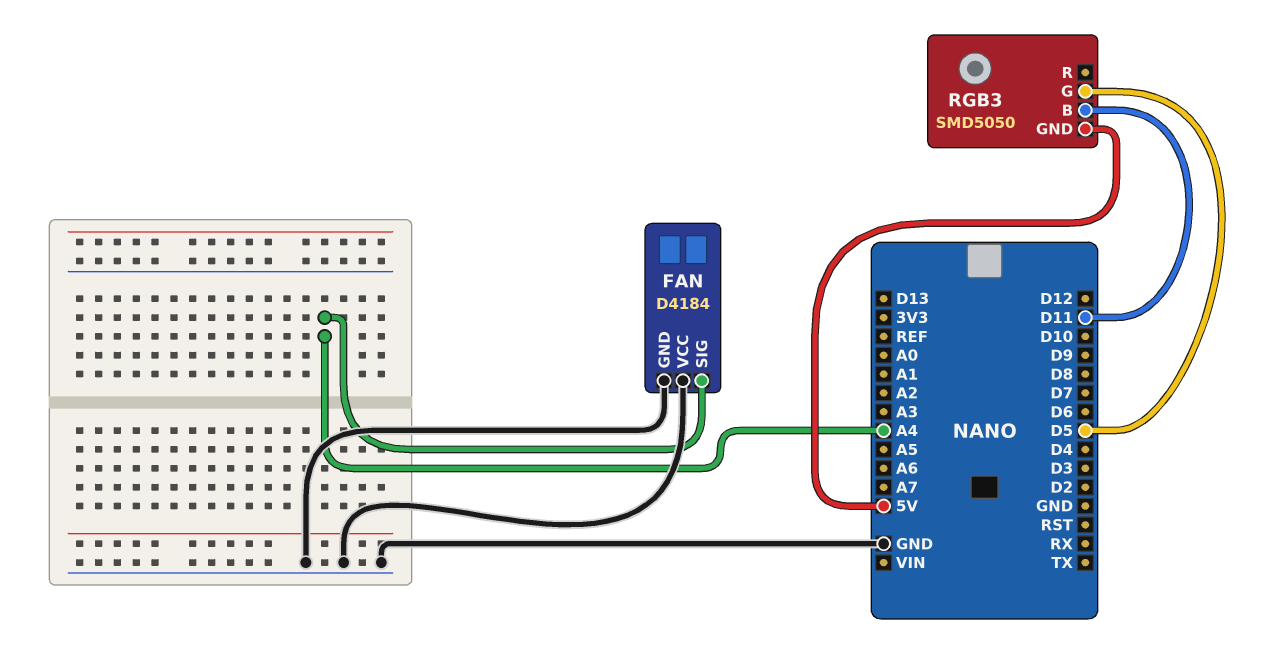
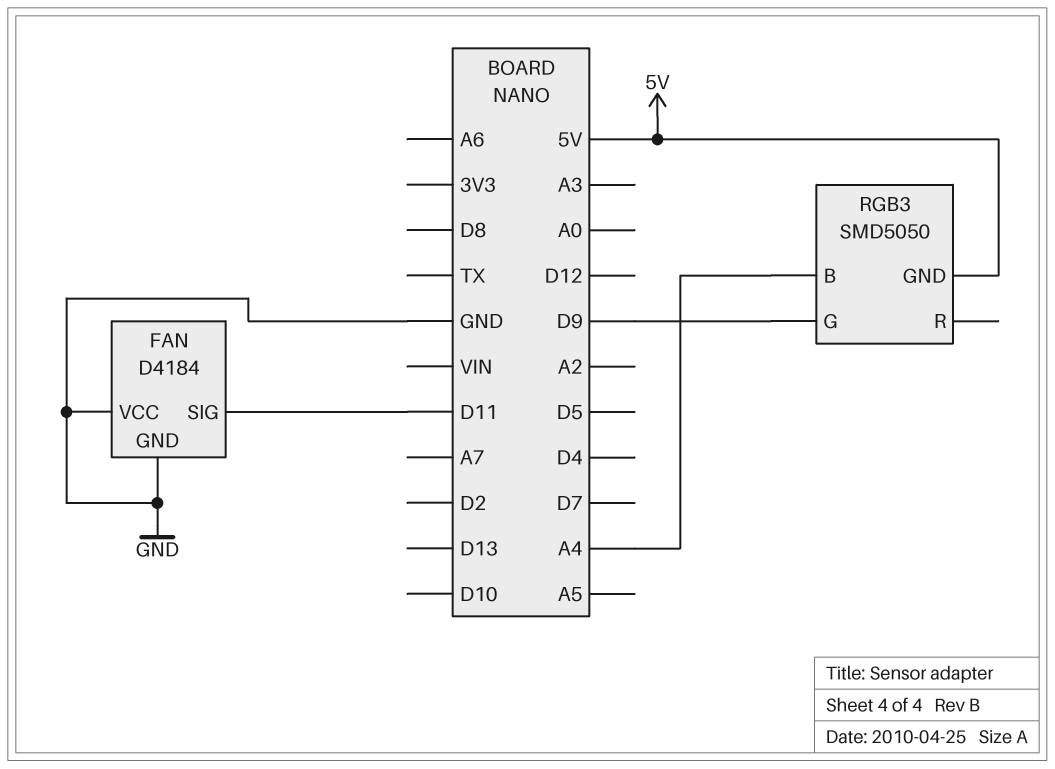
FAN pin SIG: A4 -> D11
RGB3 pin B: D11 -> A4
RGB3 pin G: D5 -> D9

